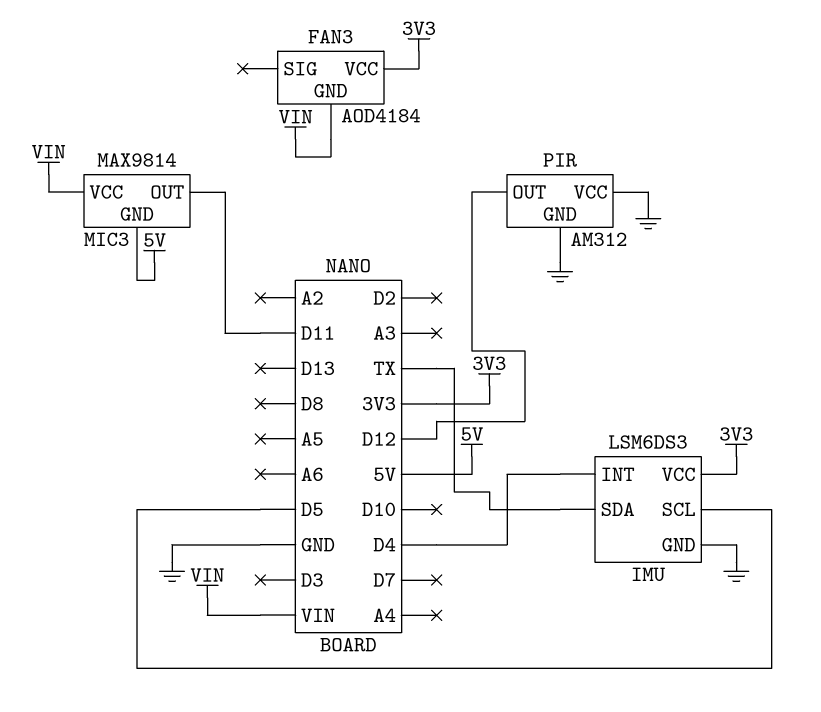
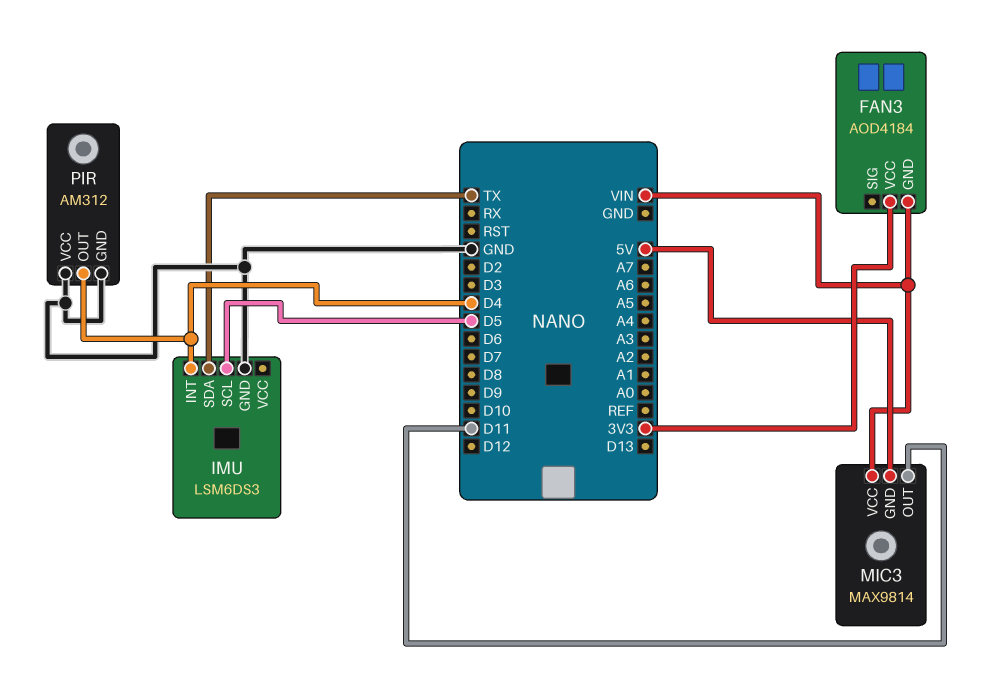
IMU pin VCC: 3V3 -> none
PIR pin OUT: D12 -> D4

